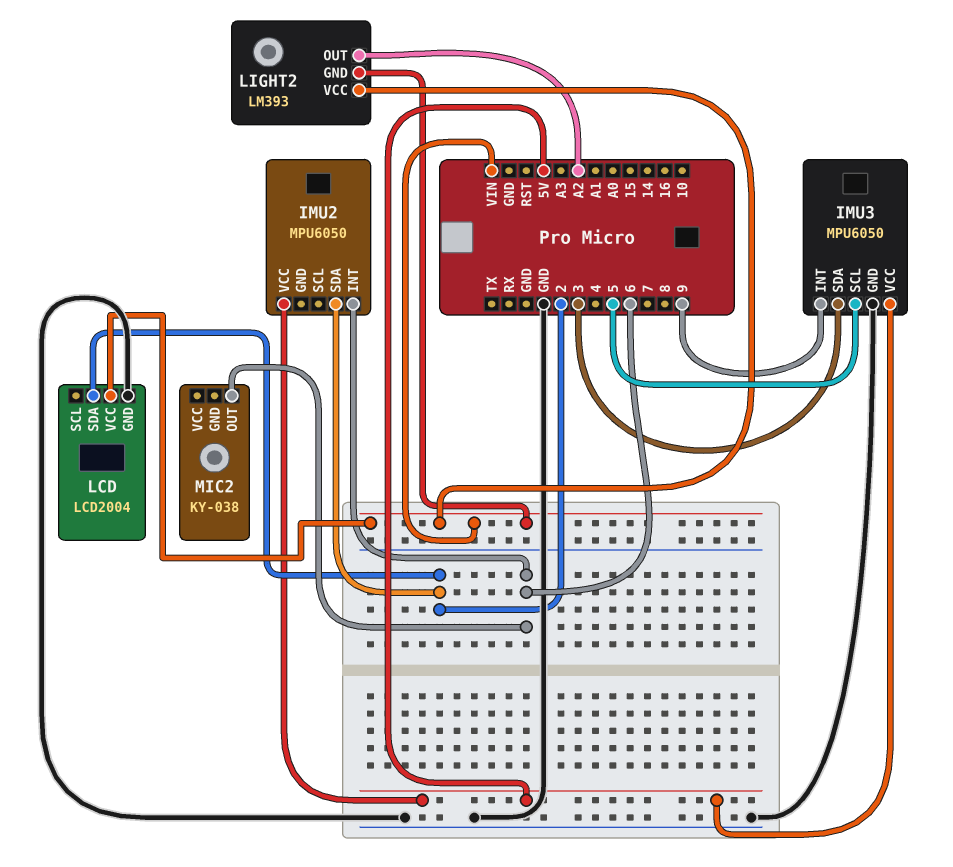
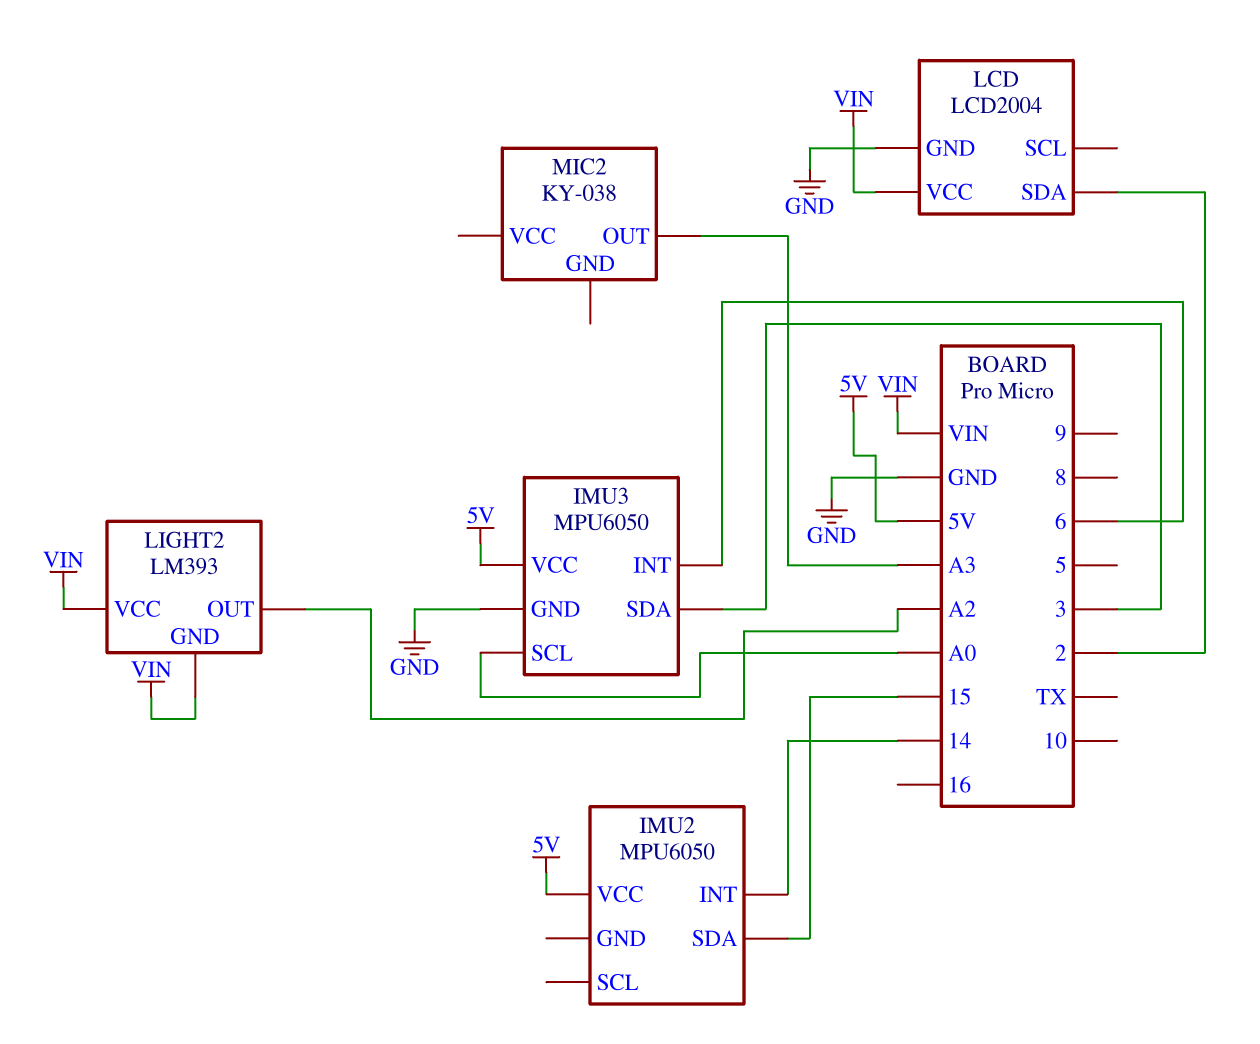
IMU2 pin INT: 6 -> 14
IMU2 pin SDA: 2 -> 15
IMU3 pin INT: 9 -> 6
IMU3 pin SCL: 5 -> A0
MIC2 pin OUT: 6 -> A3

